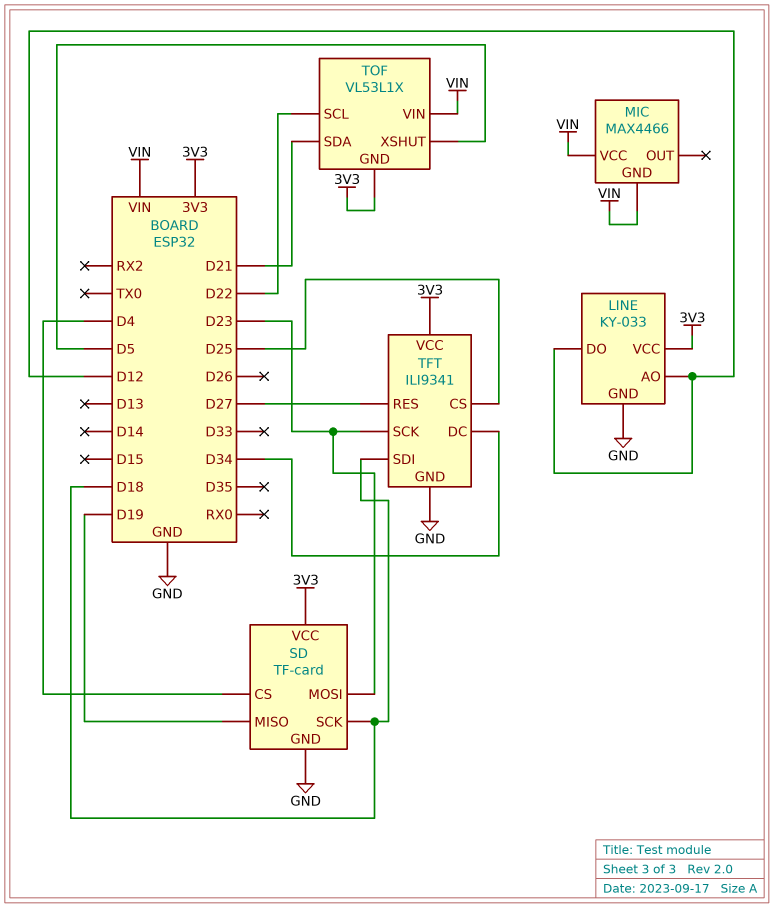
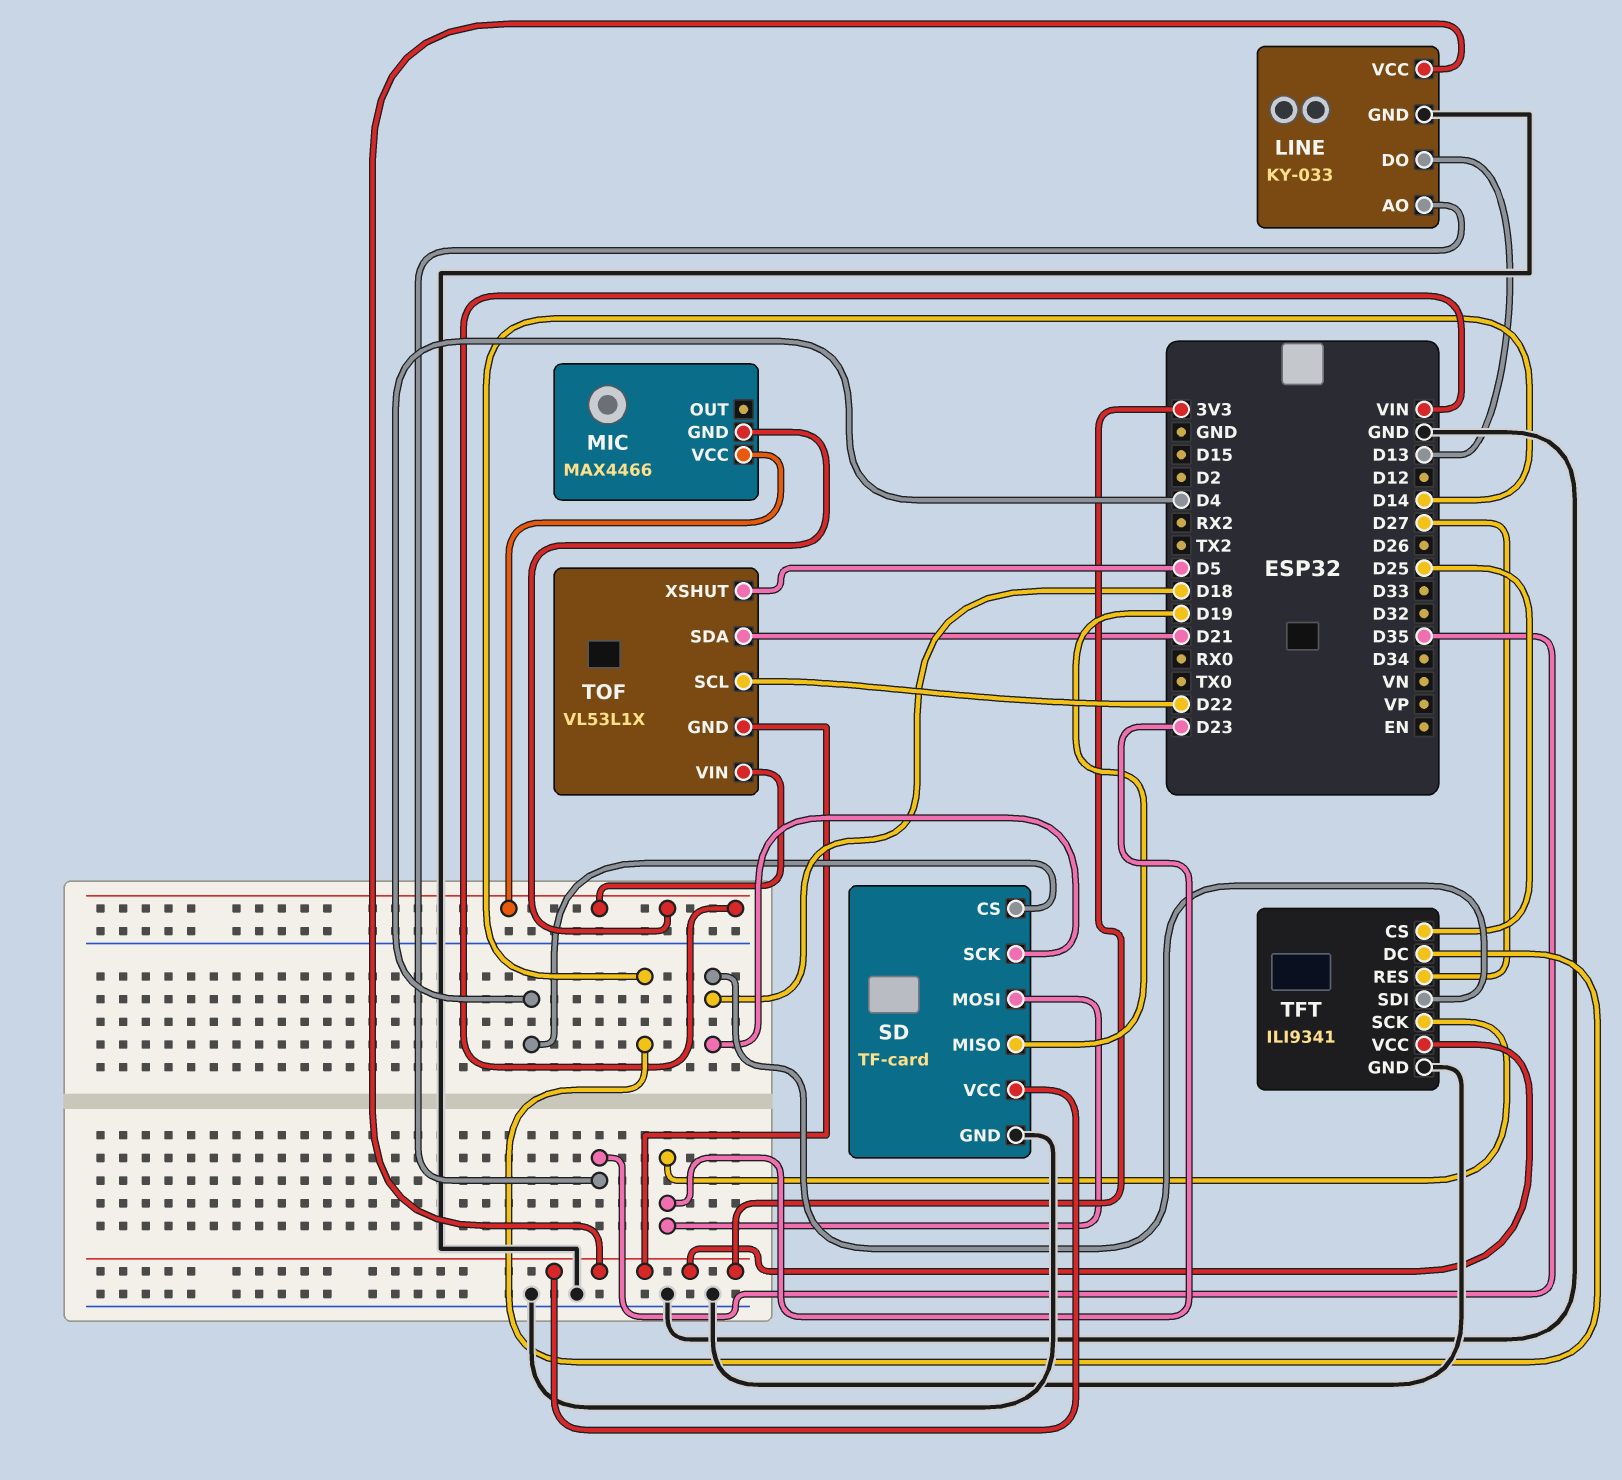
LINE pin AO: D12 -> D35
LINE pin DO: D12 -> D13
TFT pin DC: D34 -> D14

